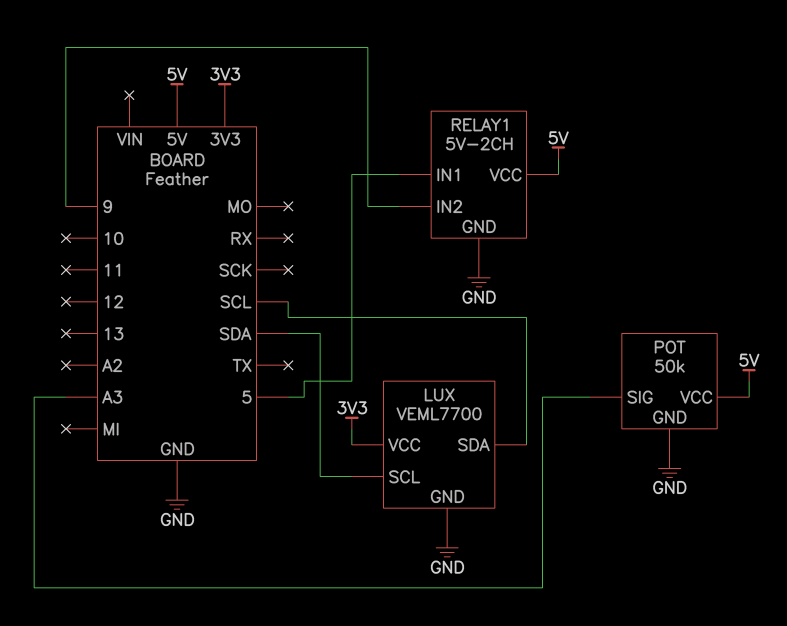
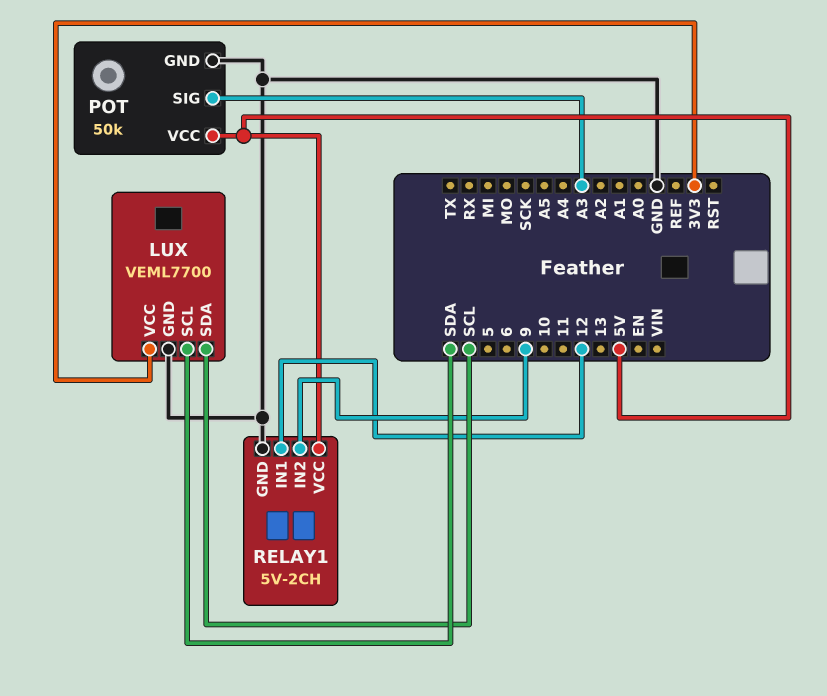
RELAY1 pin IN1: 5 -> 12

